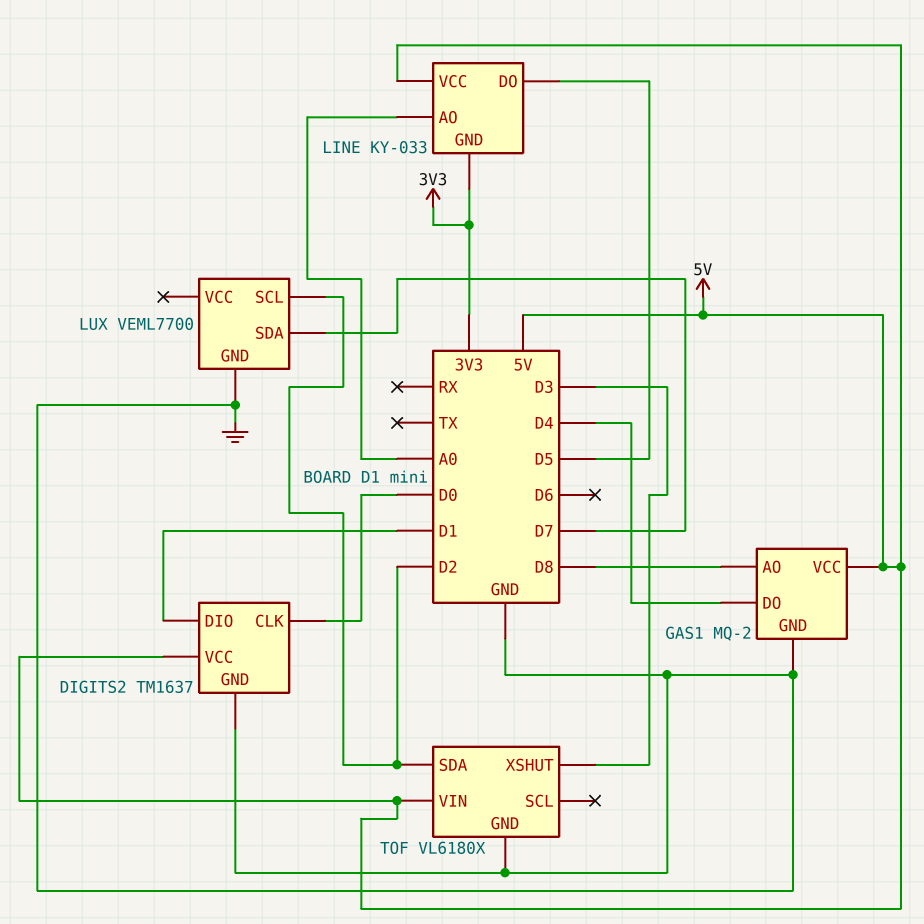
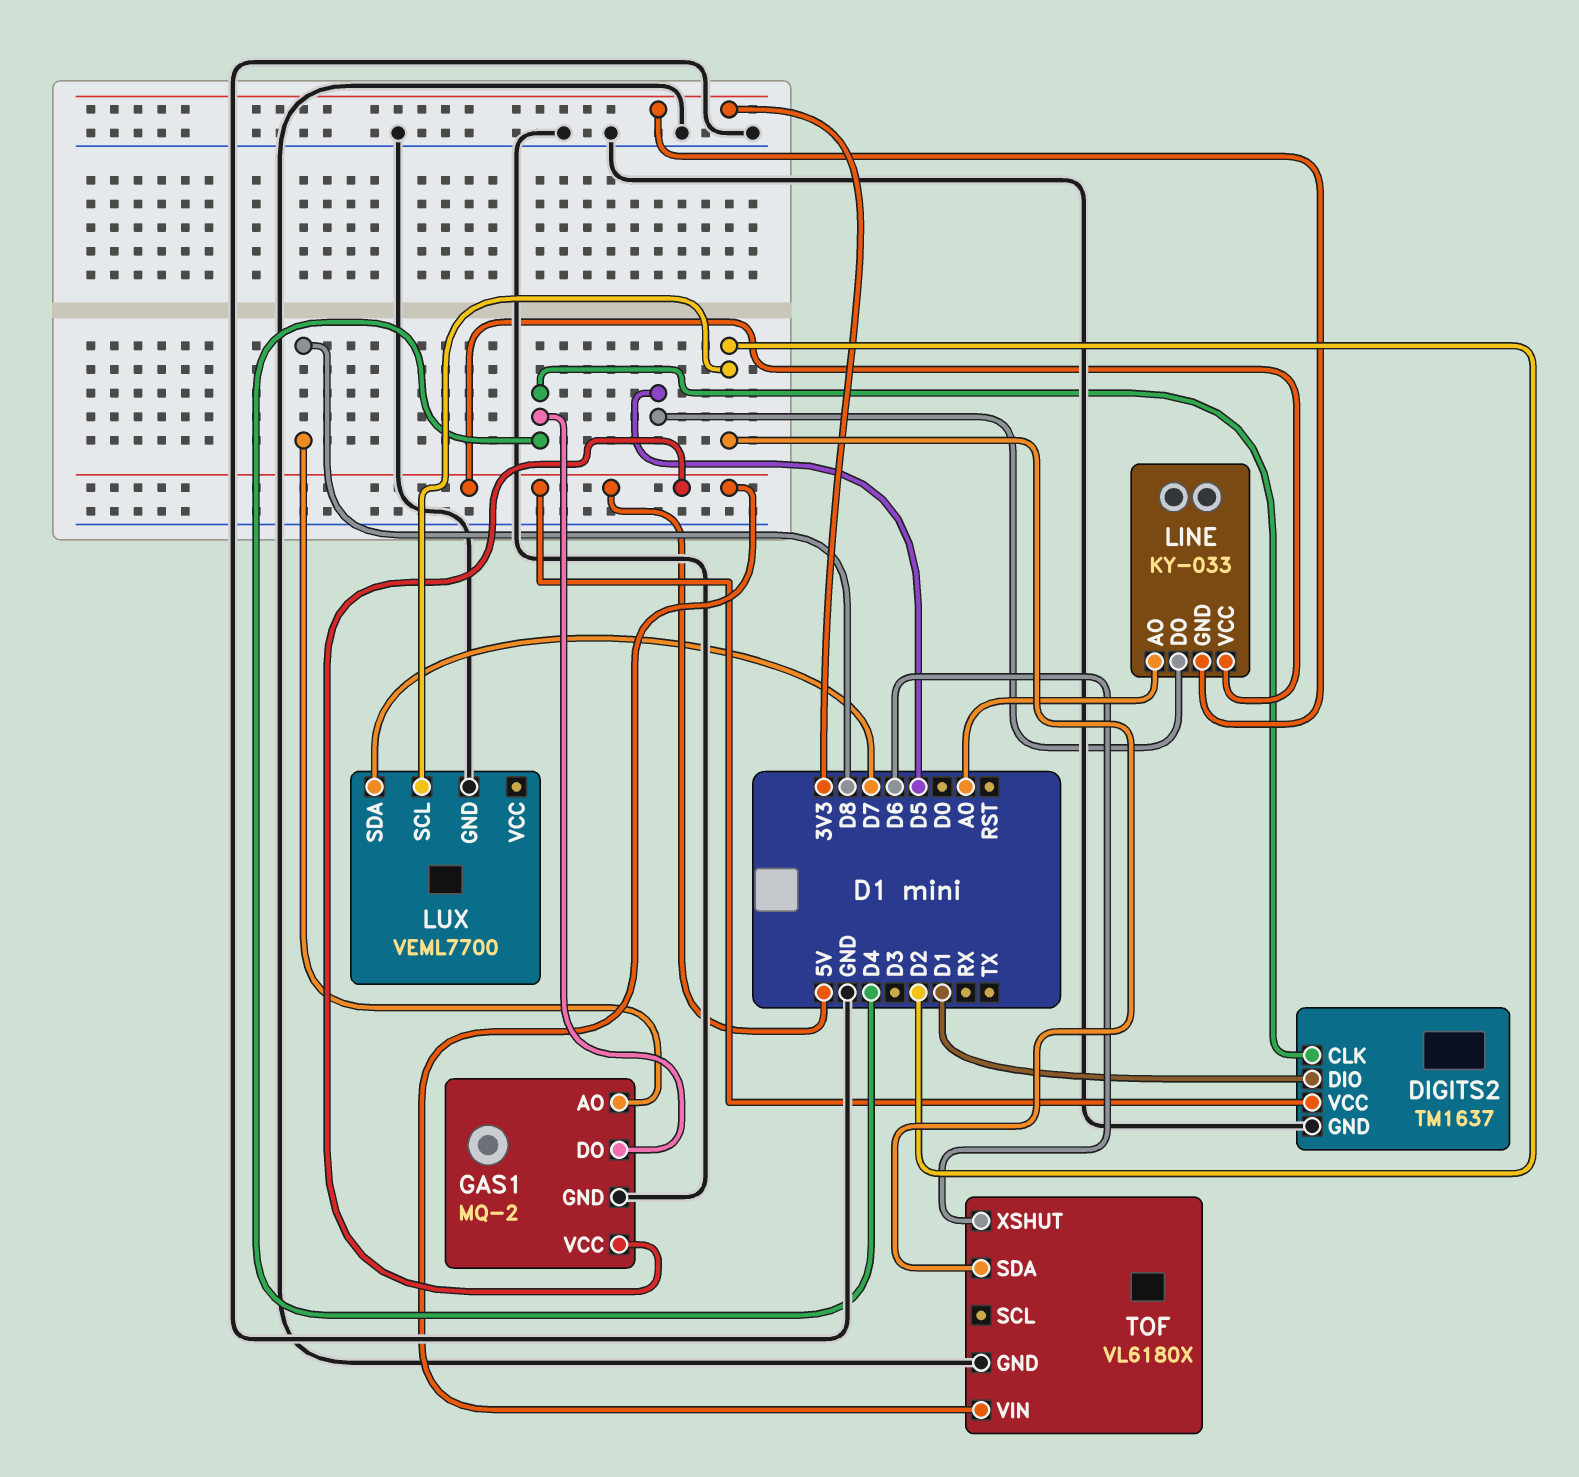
DIGITS2 pin CLK: D0 -> D4
TOF pin XSHUT: D3 -> D6

